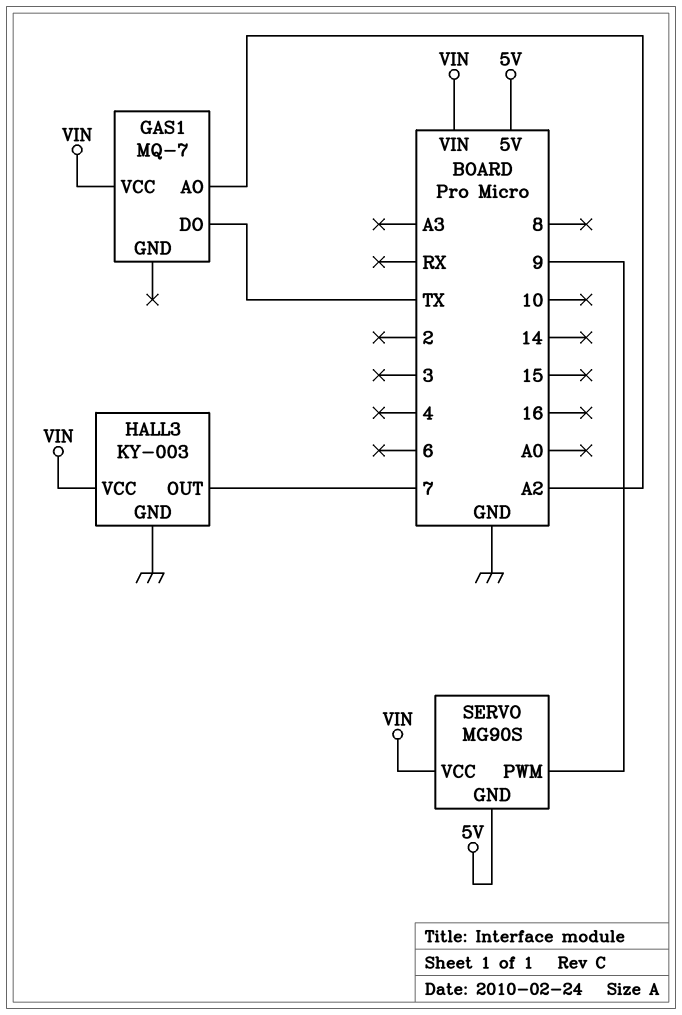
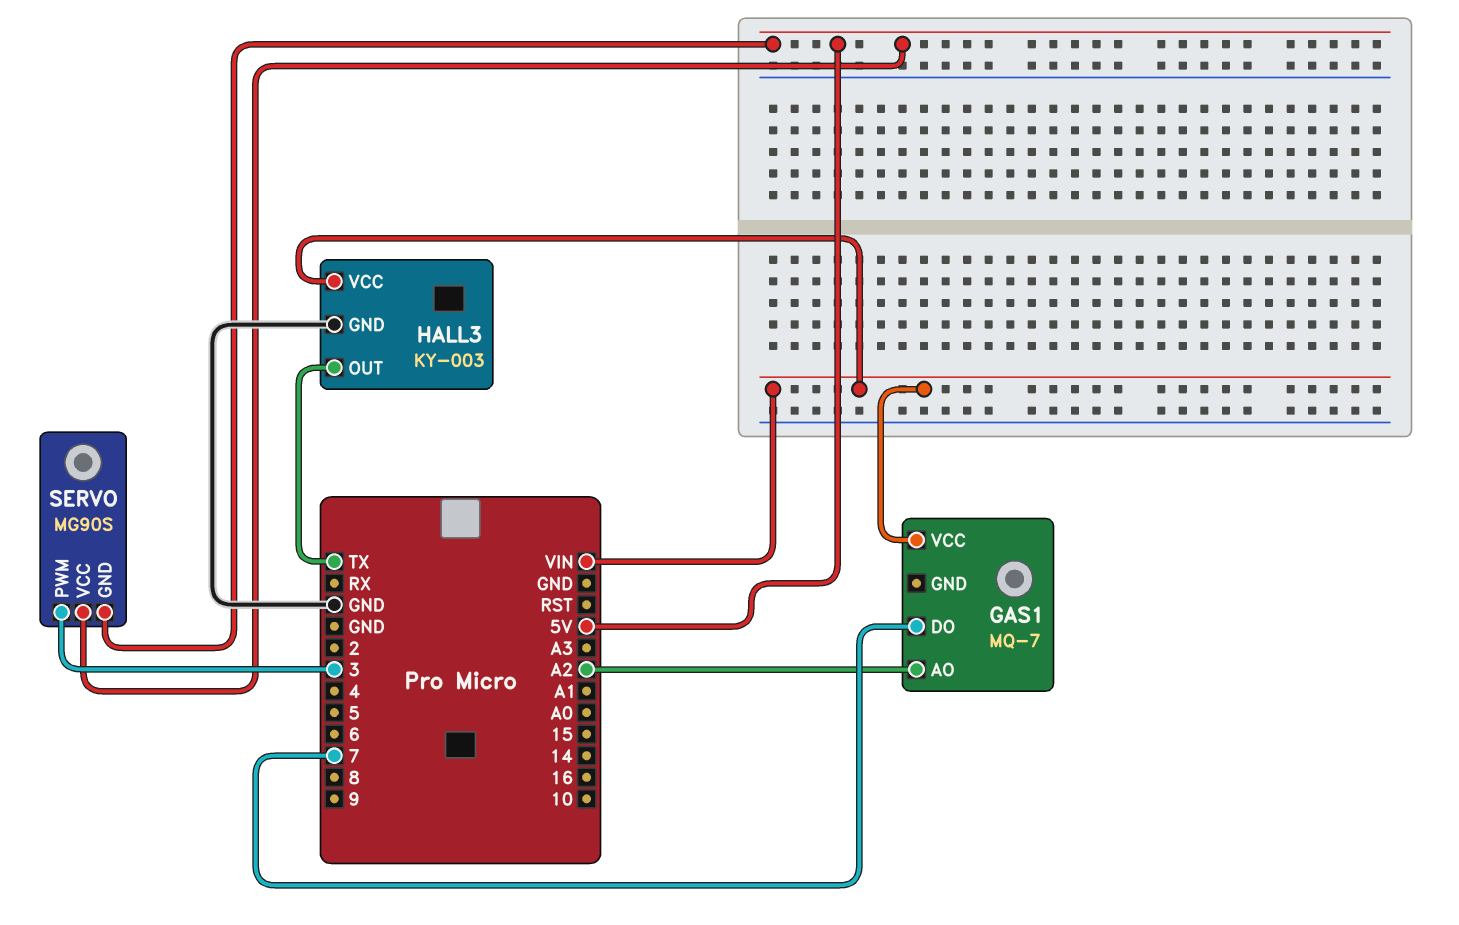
GAS1 pin DO: TX -> 7
HALL3 pin OUT: 7 -> TX
SERVO pin PWM: 9 -> 3
SERVO pin VCC: VIN -> 5V

